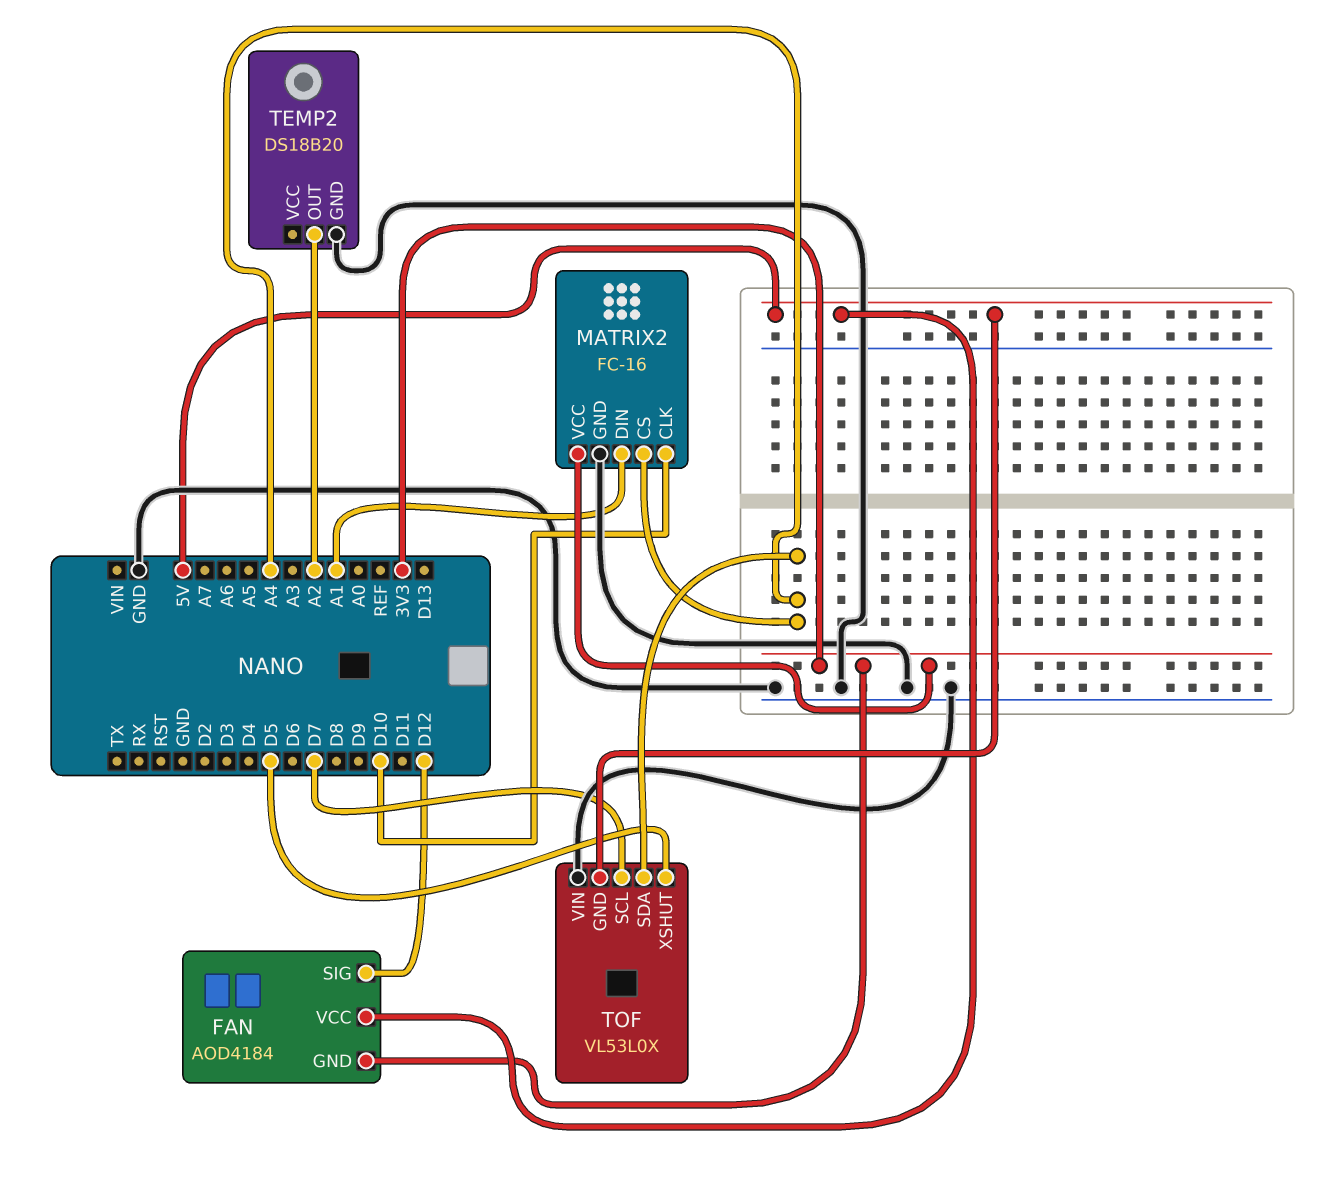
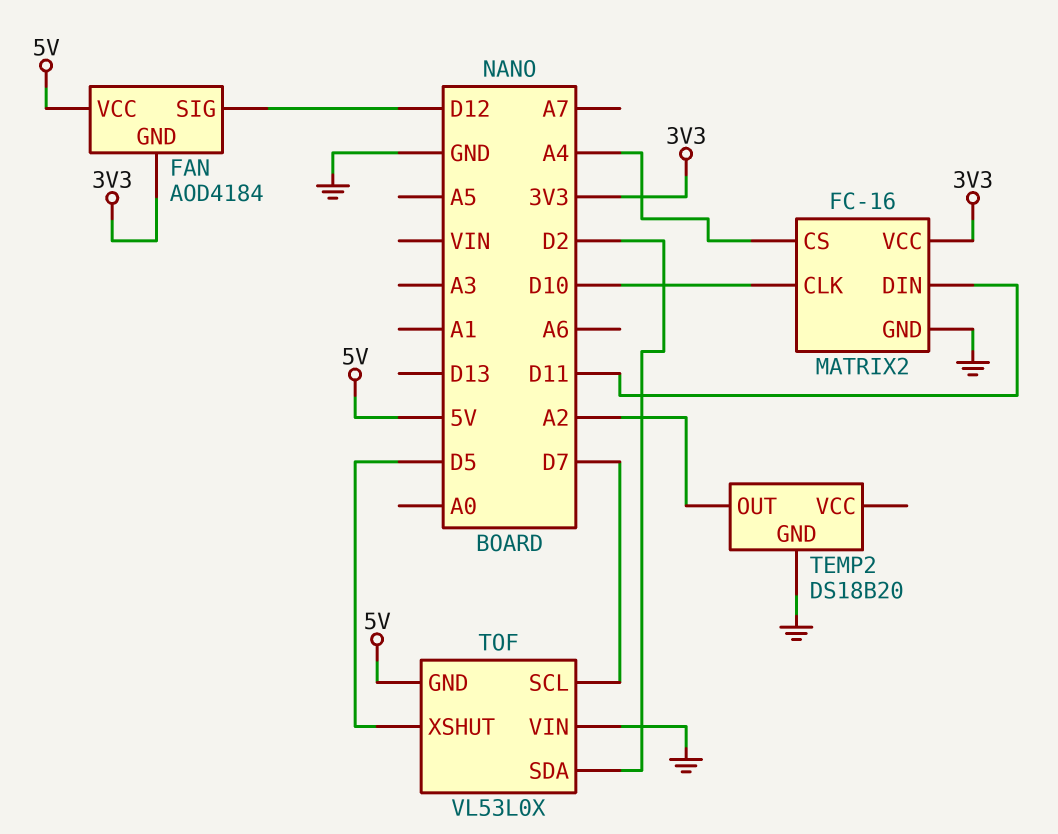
MATRIX2 pin DIN: A1 -> D11
TOF pin SDA: A4 -> D2

